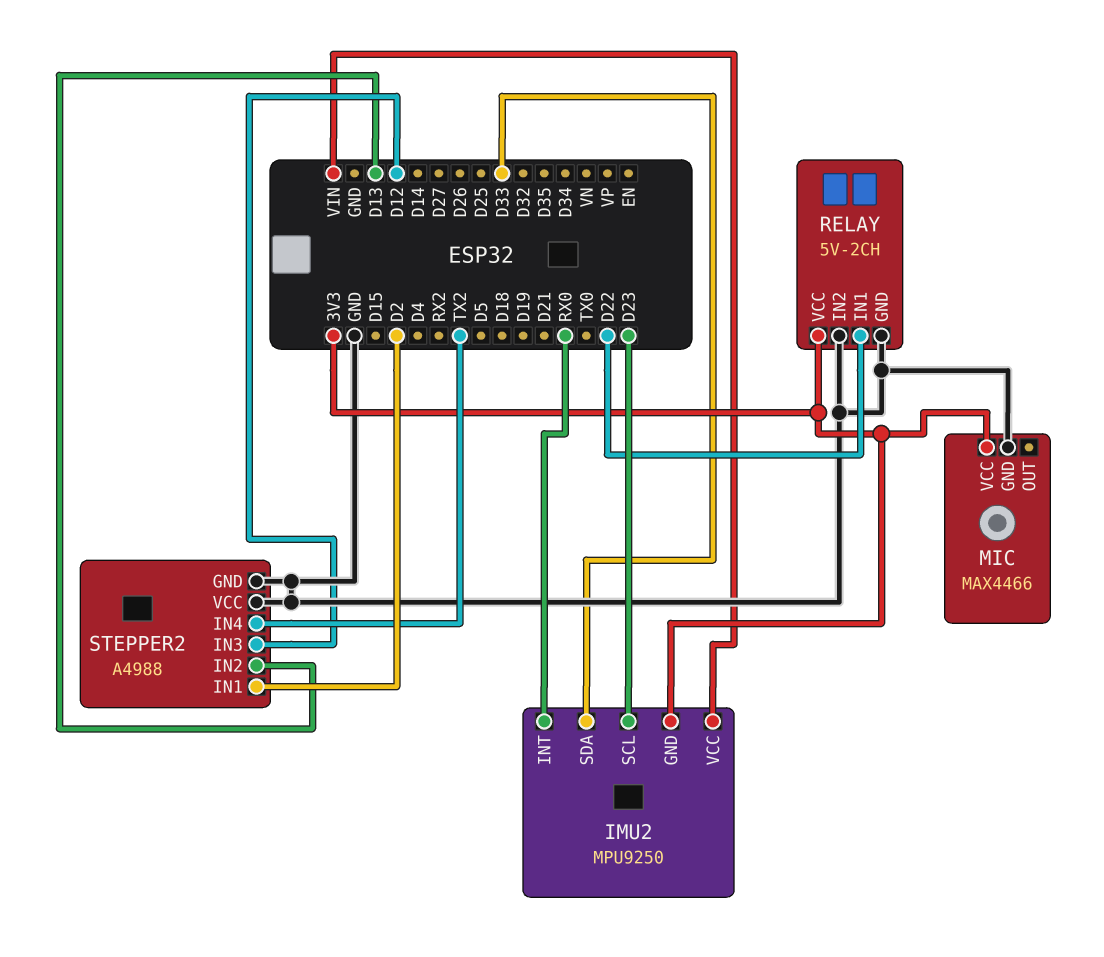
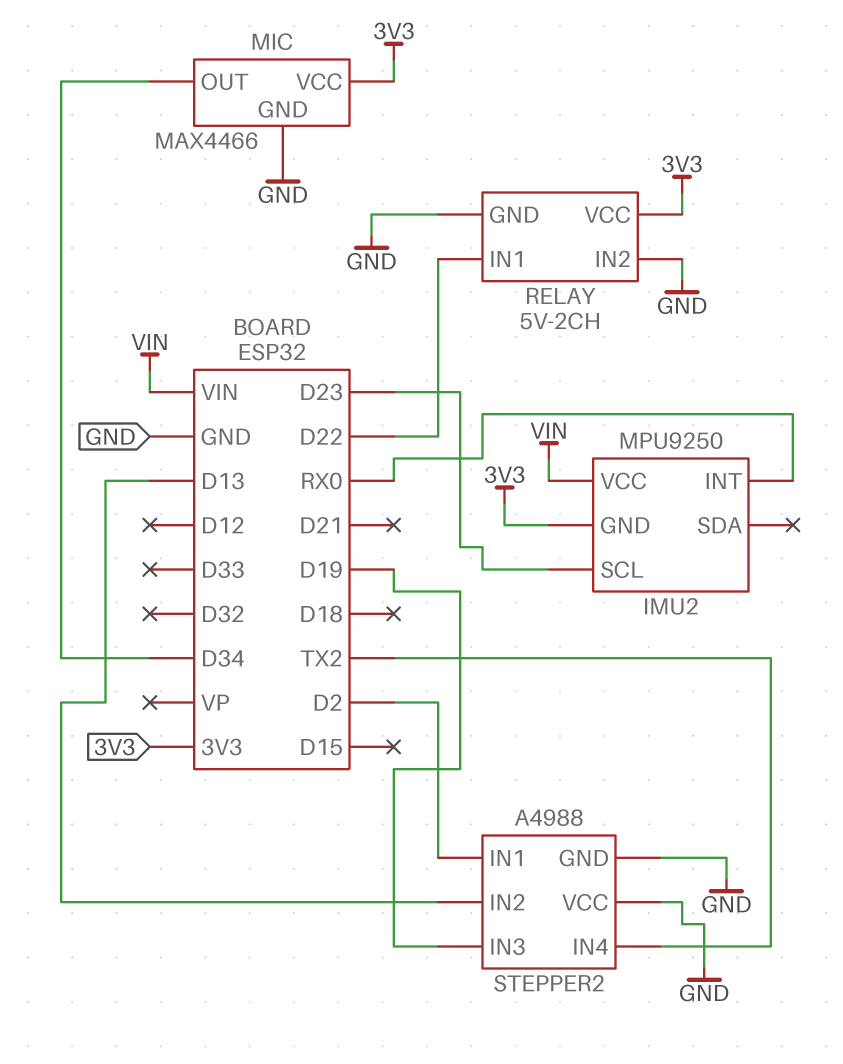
IMU2 pin SDA: D33 -> none
MIC pin OUT: none -> D34
STEPPER2 pin IN3: D12 -> D19

